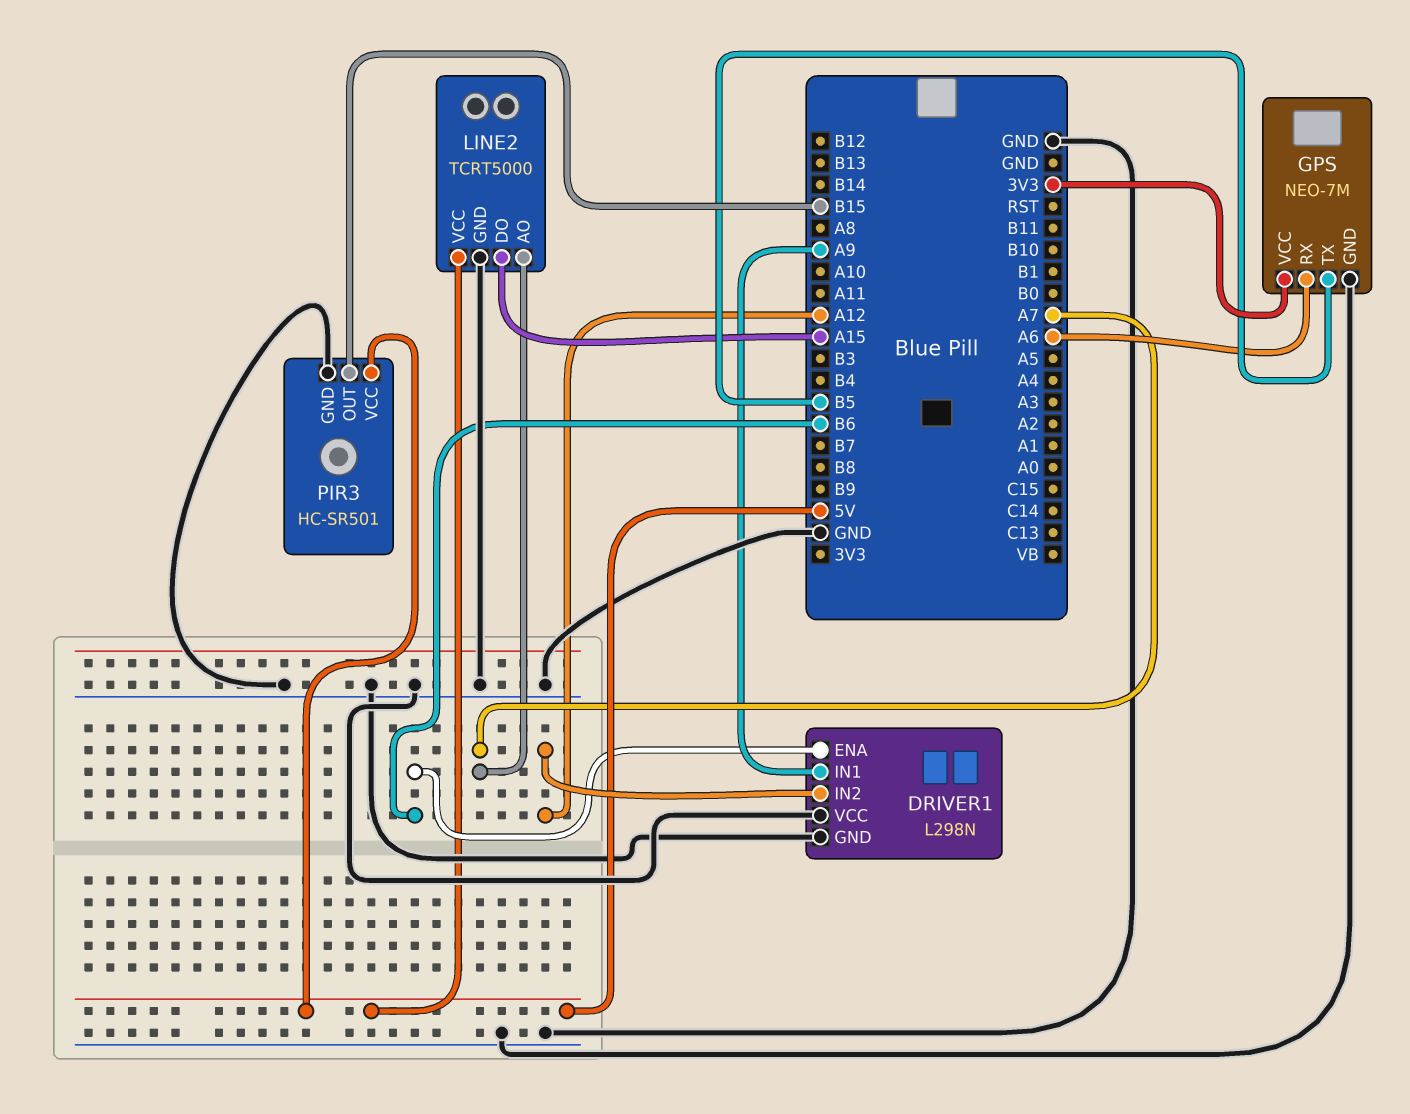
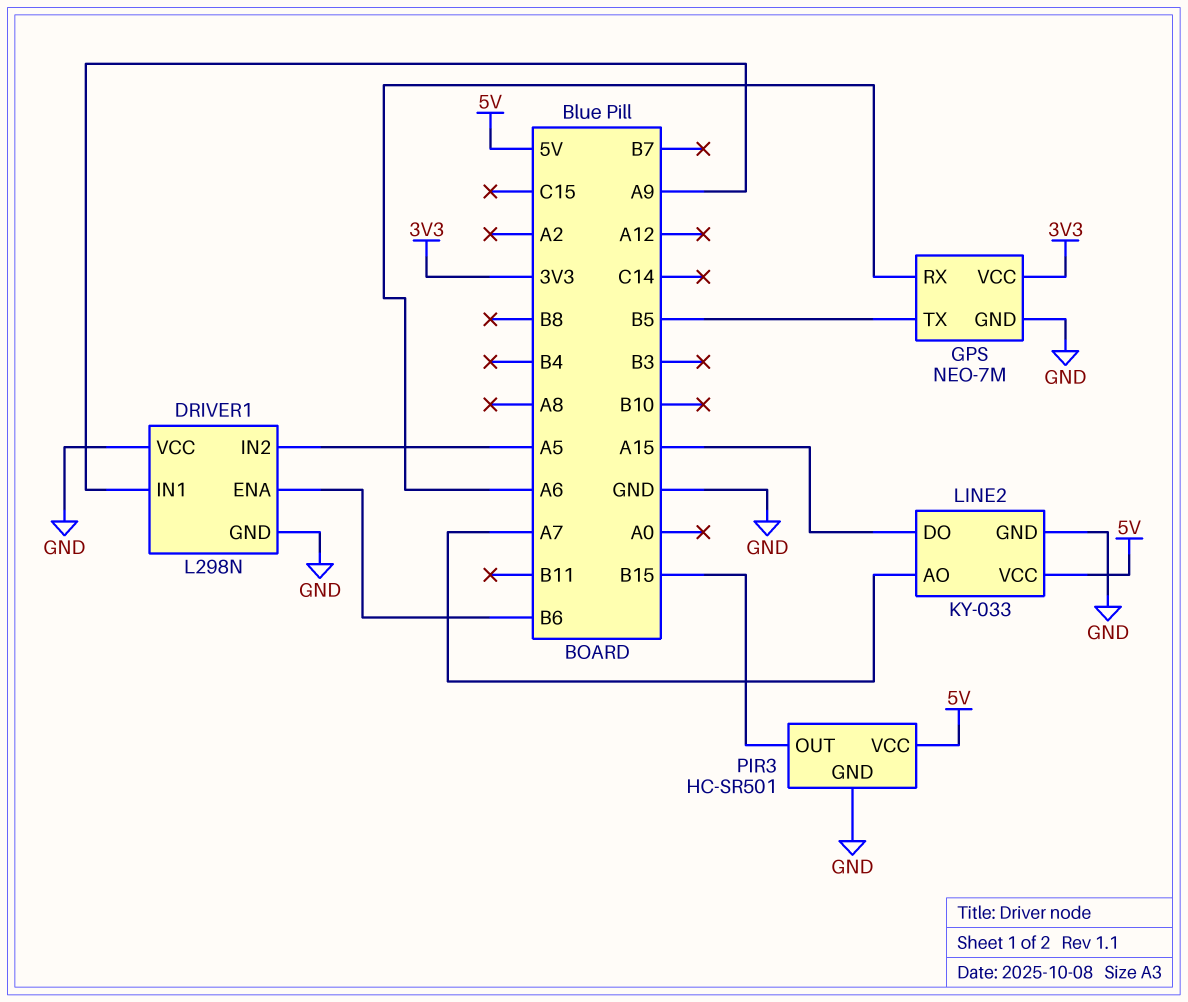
DRIVER1 pin IN2: A12 -> A5
LINE2: TCRT5000 -> KY-033

